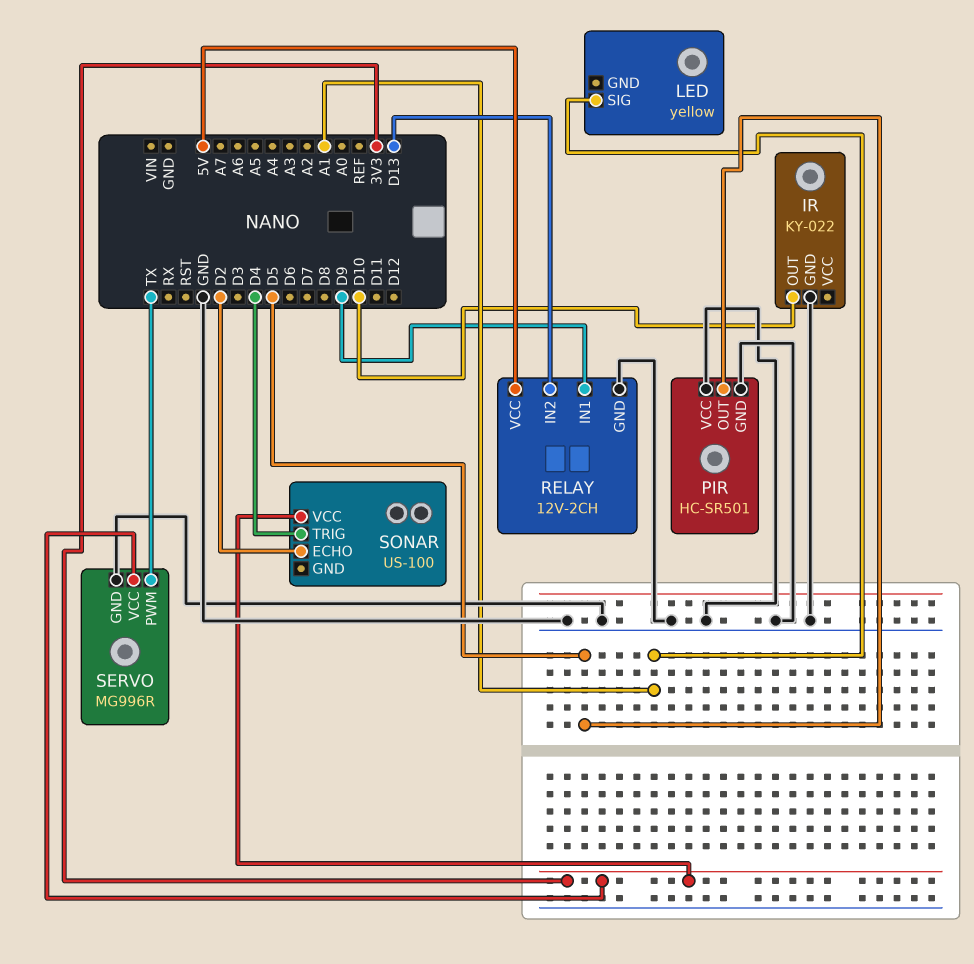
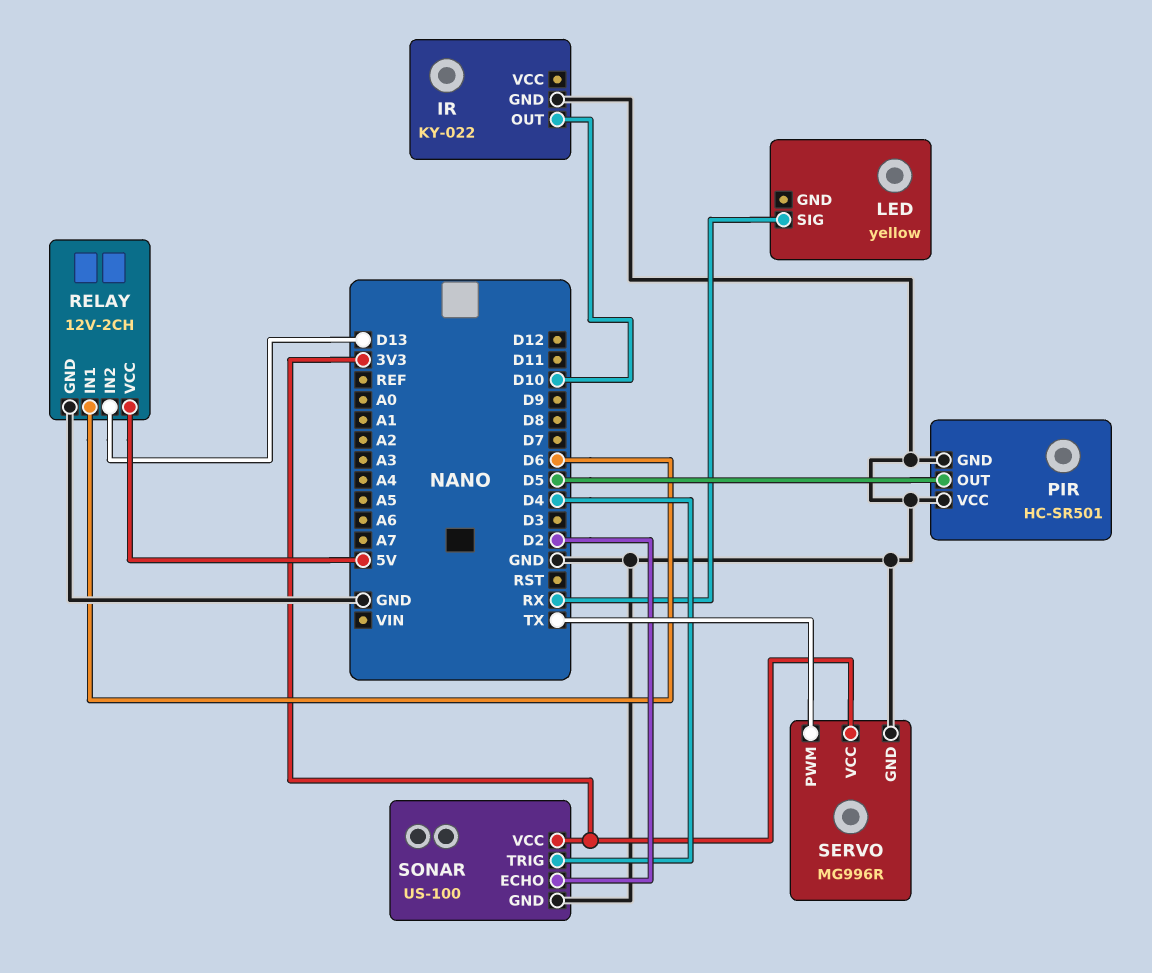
LED pin SIG: A1 -> RX
RELAY pin IN1: D9 -> D6
SONAR pin GND: none -> GND

